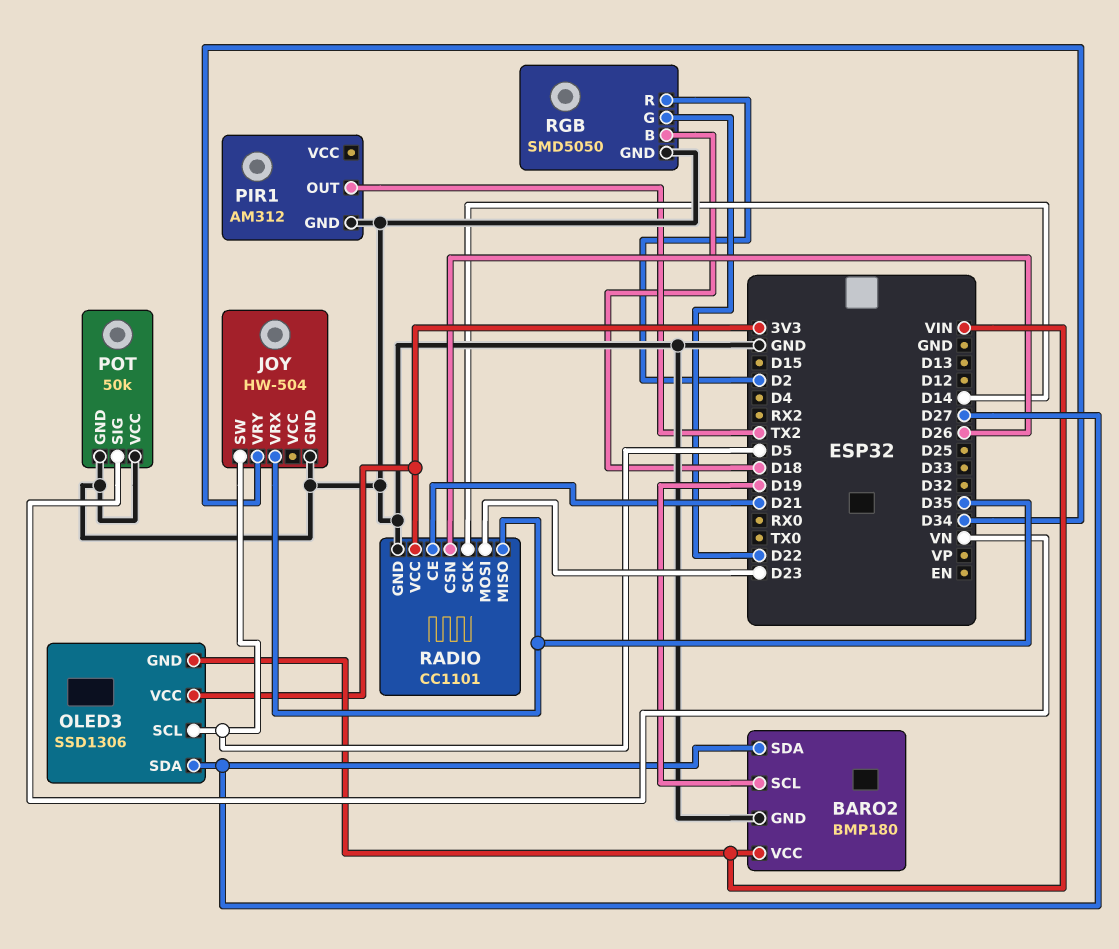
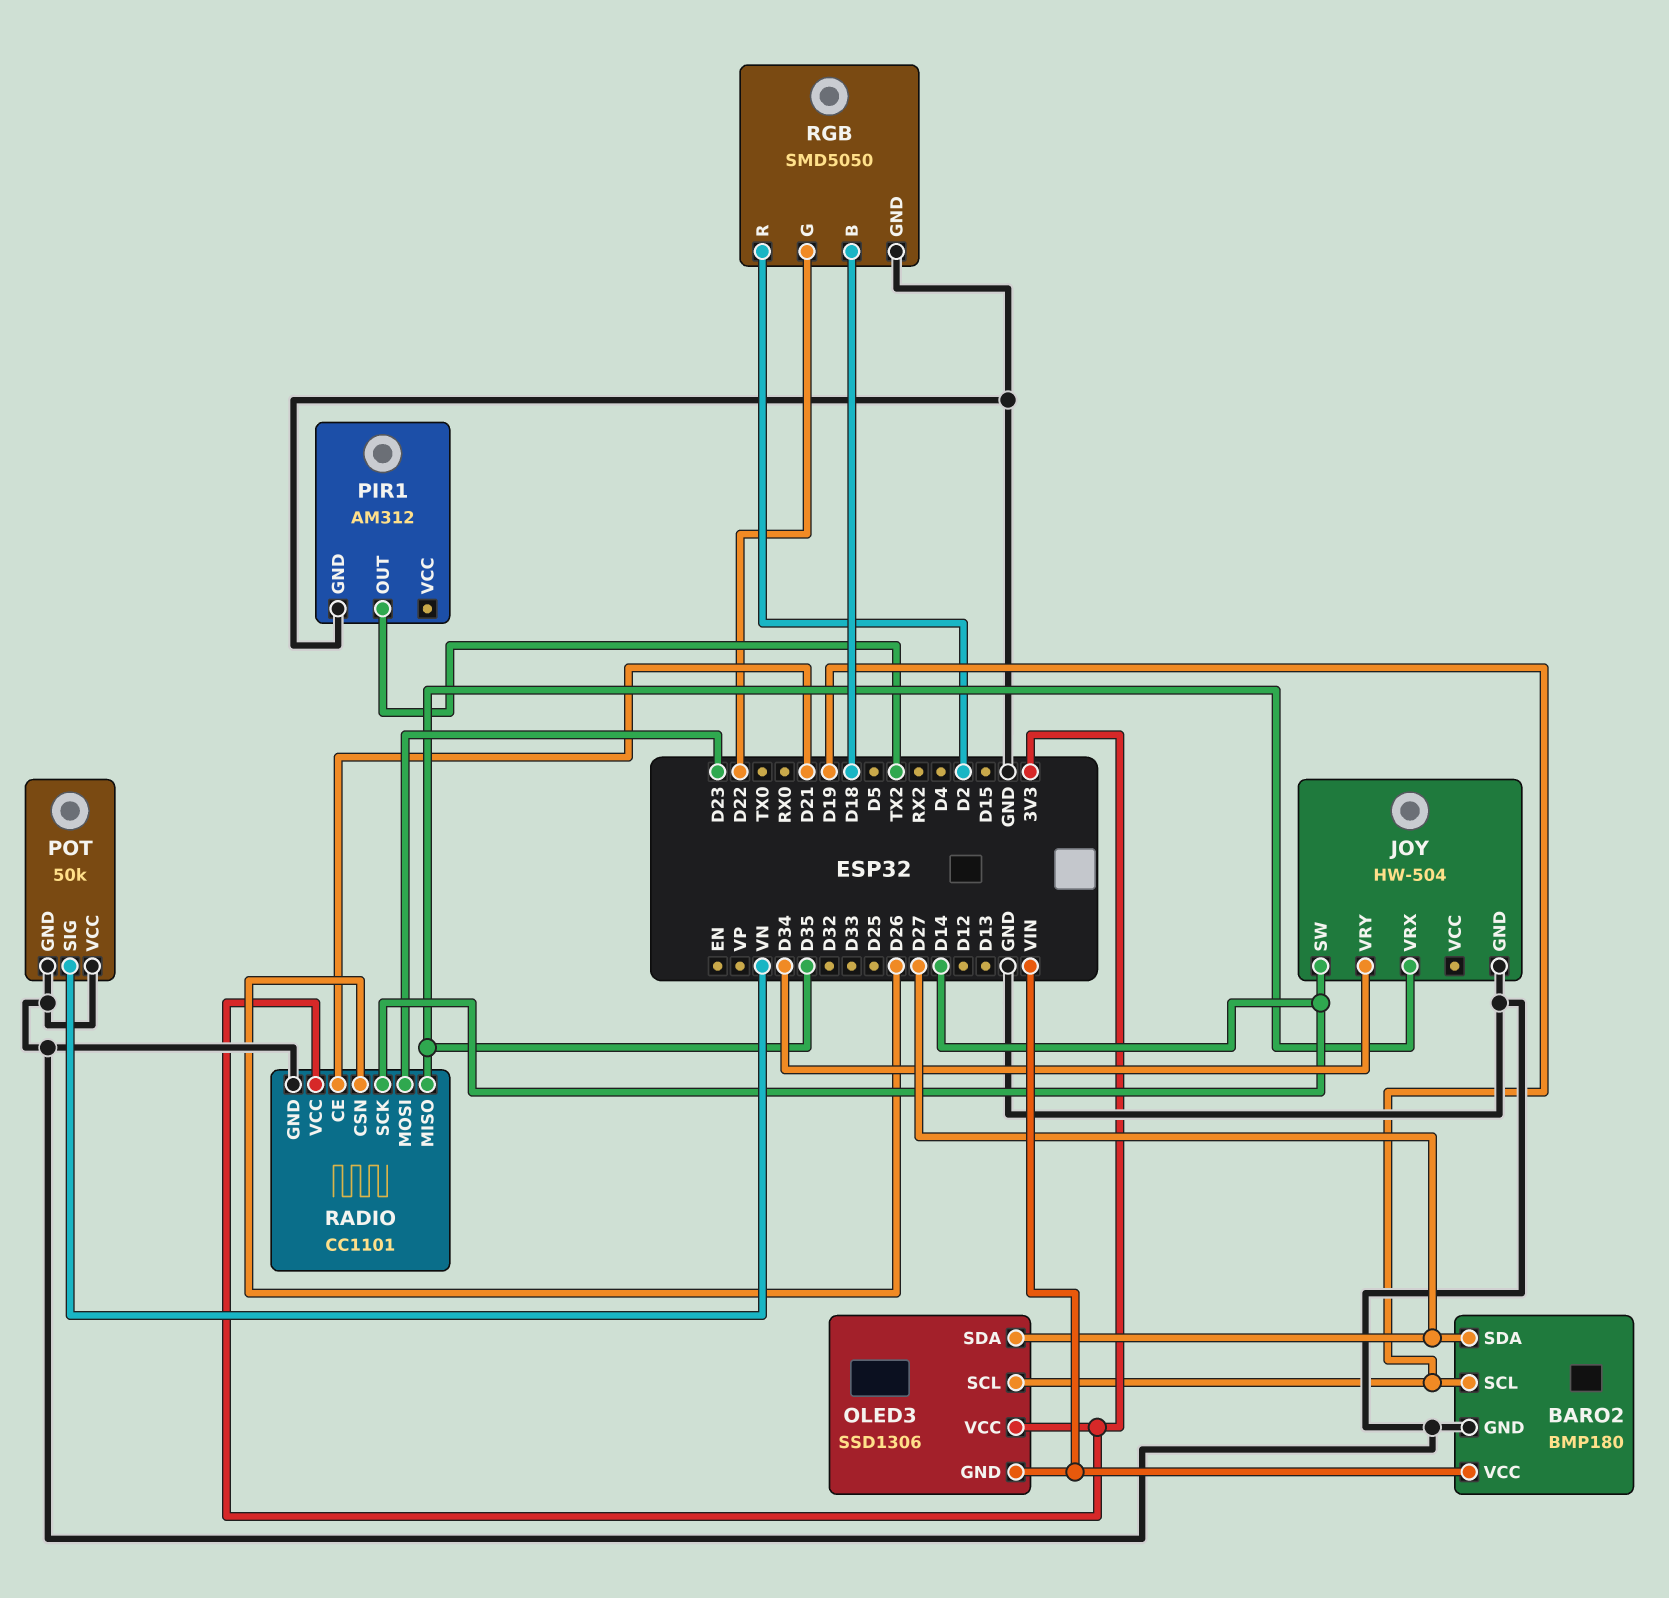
JOY pin SW: D5 -> D14
OLED3 pin SCL: D5 -> D19

